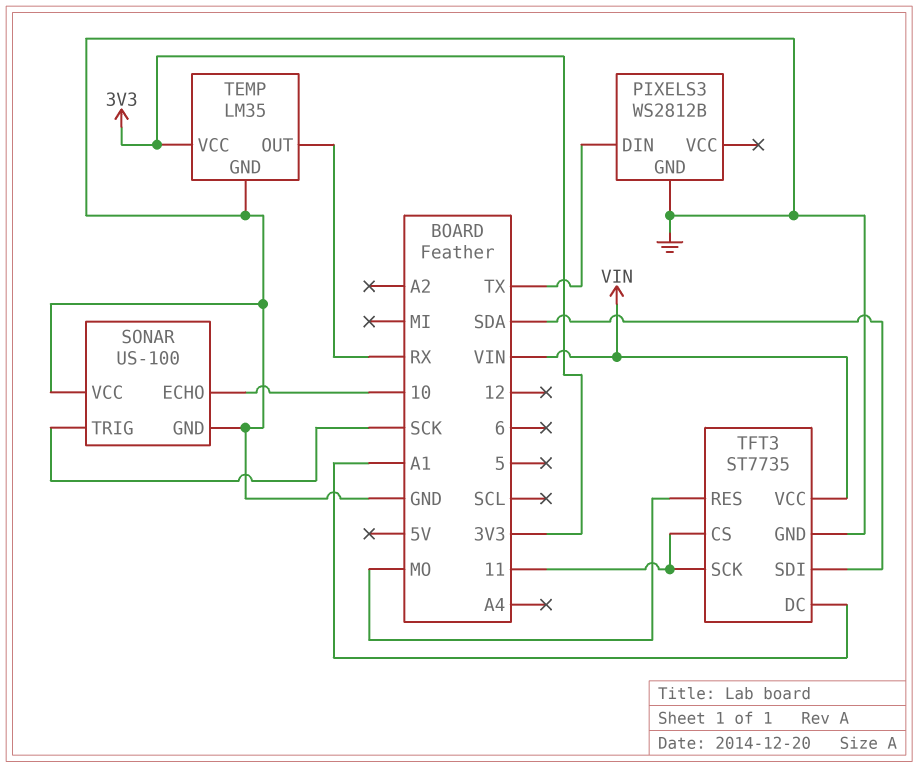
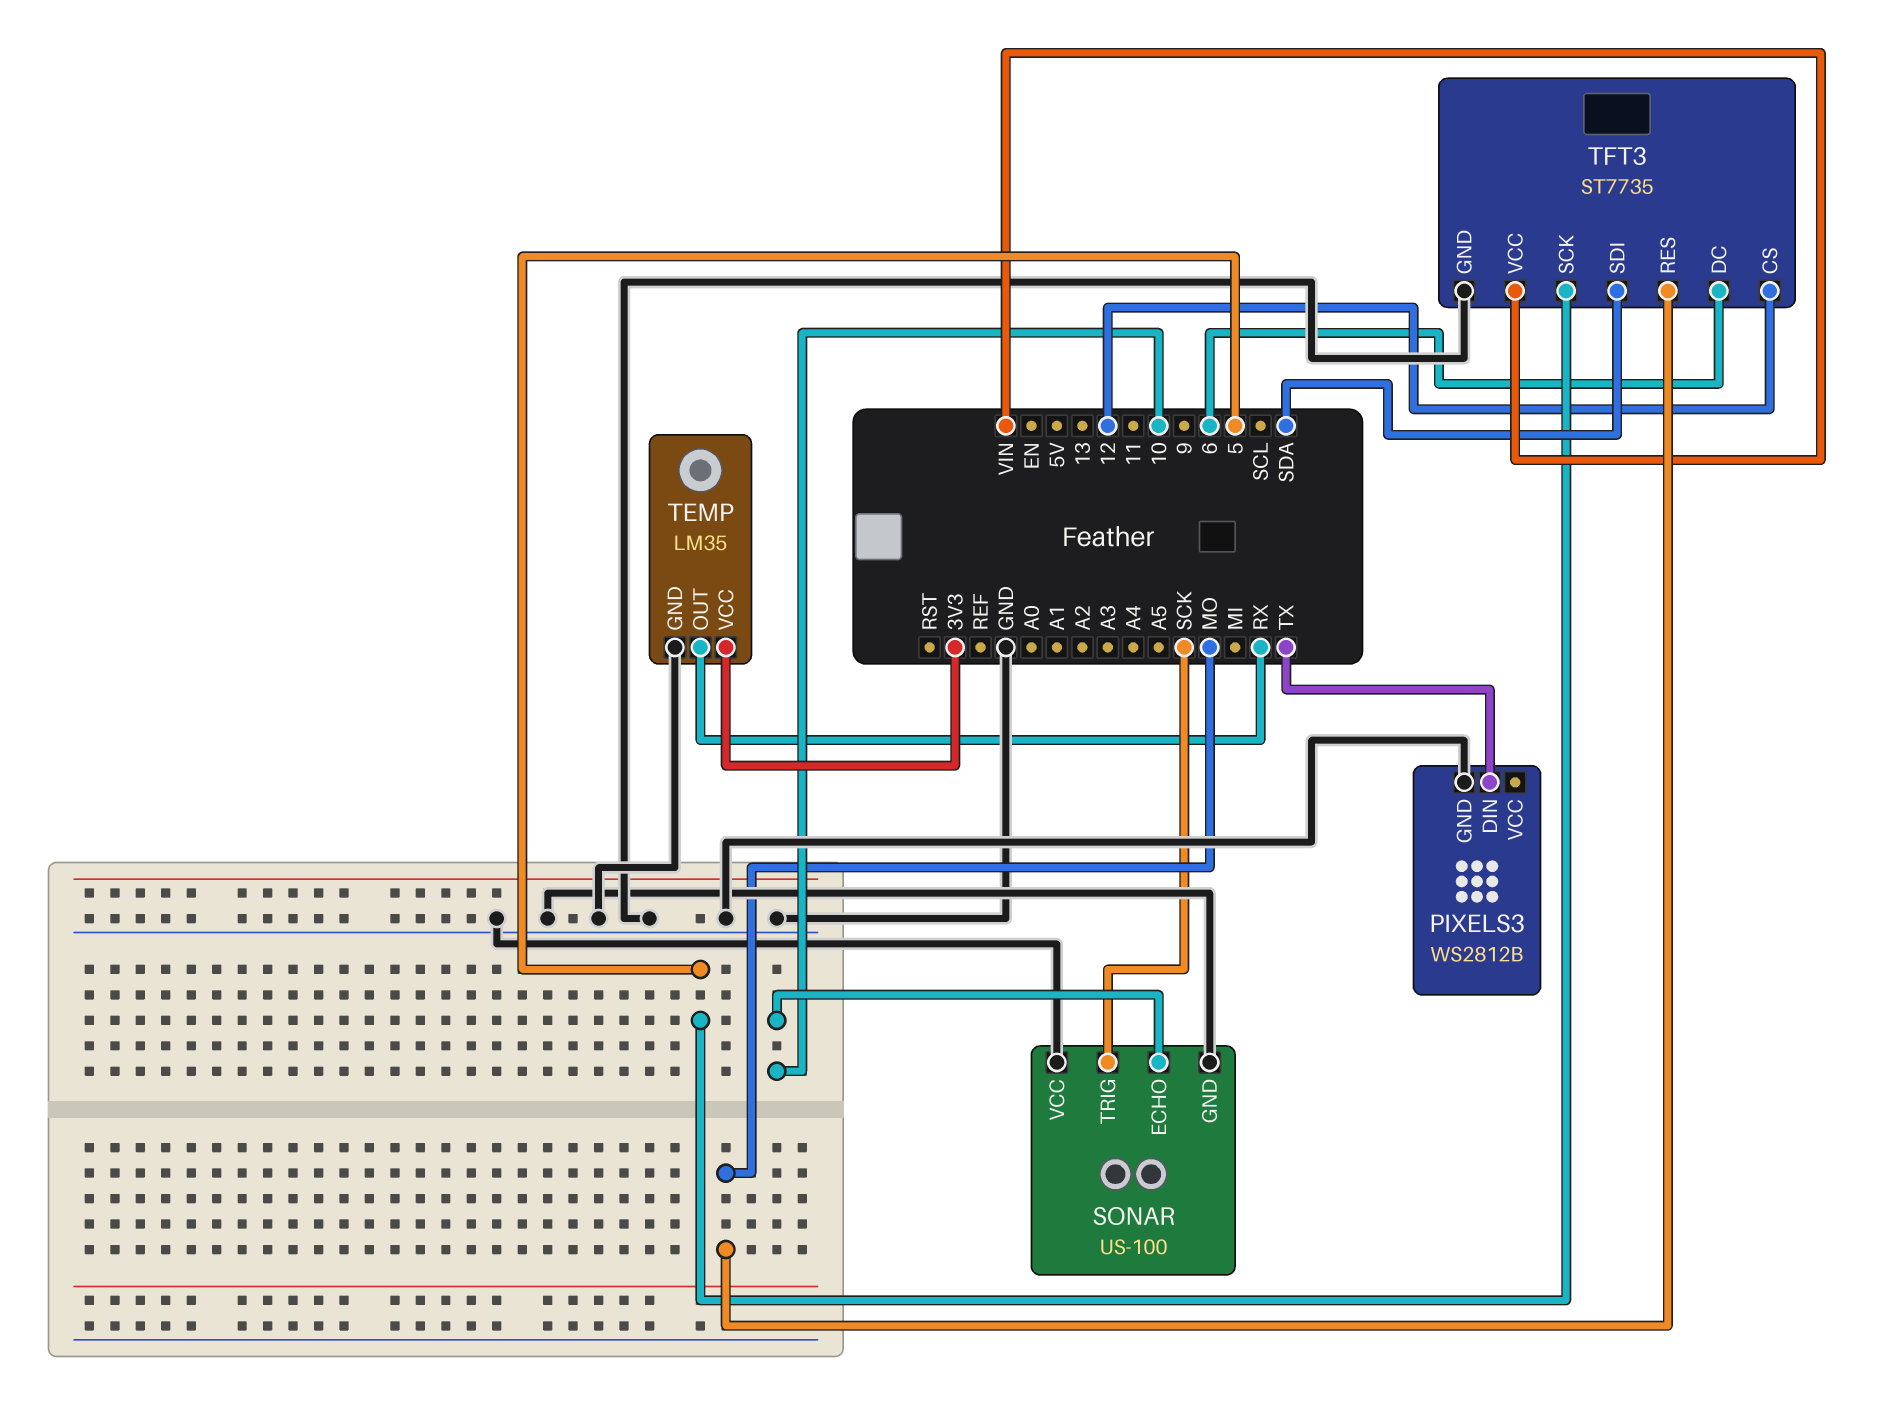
TFT3 pin CS: 11 -> 12
TFT3 pin DC: A1 -> 6
TFT3 pin SCK: 11 -> 5

